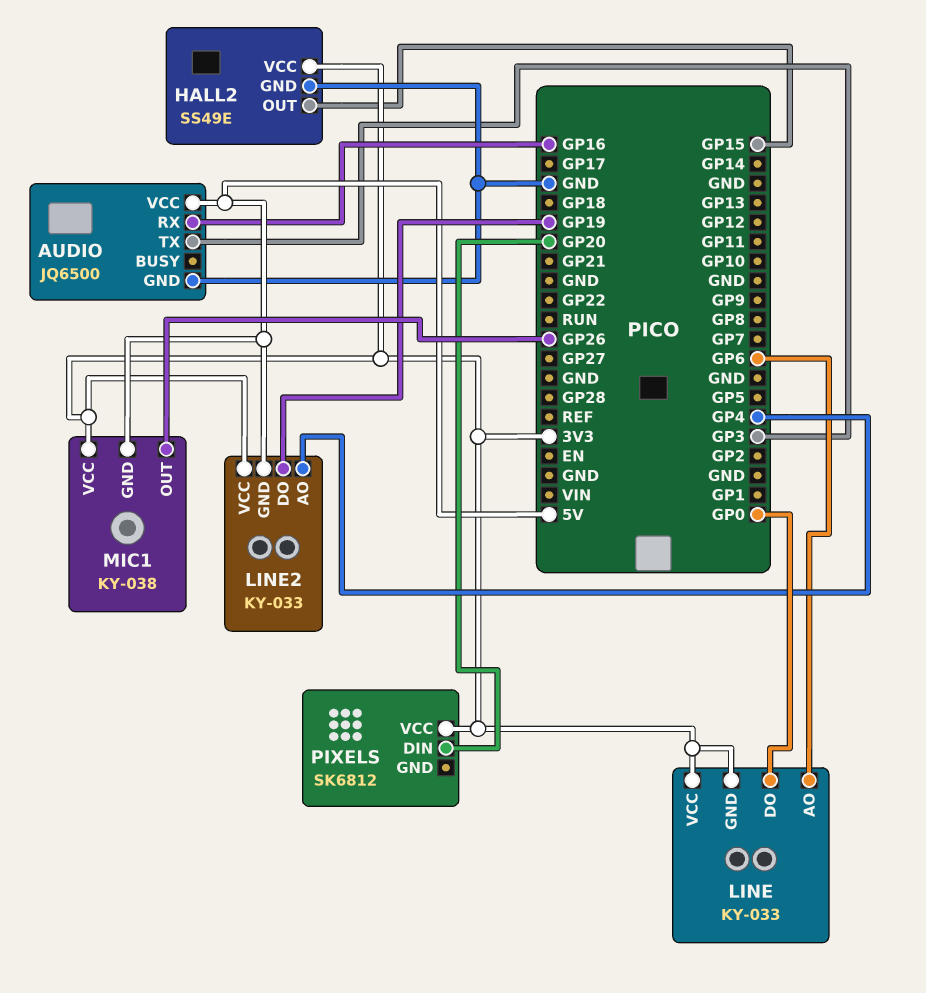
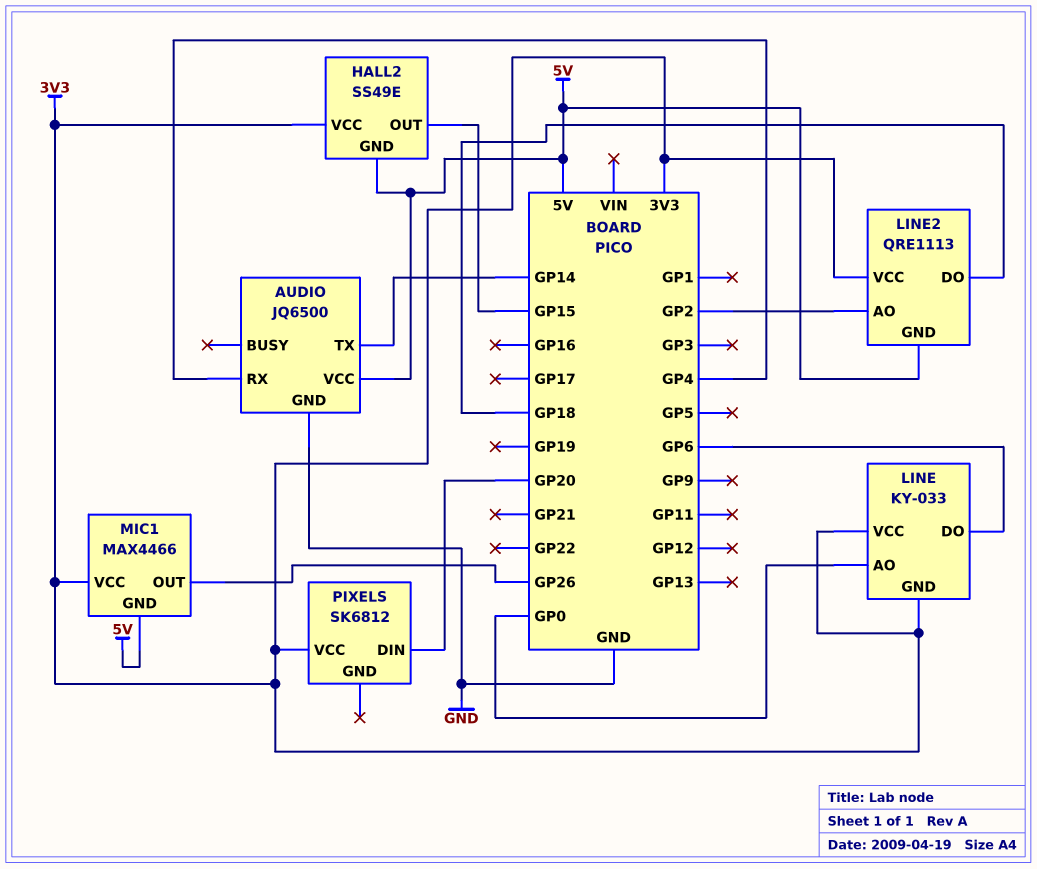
AUDIO pin RX: GP16 -> GP4
AUDIO pin TX: GP3 -> GP14
HALL2 pin GND: GND -> 5V
LINE pin AO: GP6 -> GP0
LINE pin DO: GP0 -> GP6
LINE2: KY-033 -> QRE1113
LINE2 pin AO: GP4 -> GP2
LINE2 pin DO: GP19 -> GP18
MIC1: KY-038 -> MAX4466

